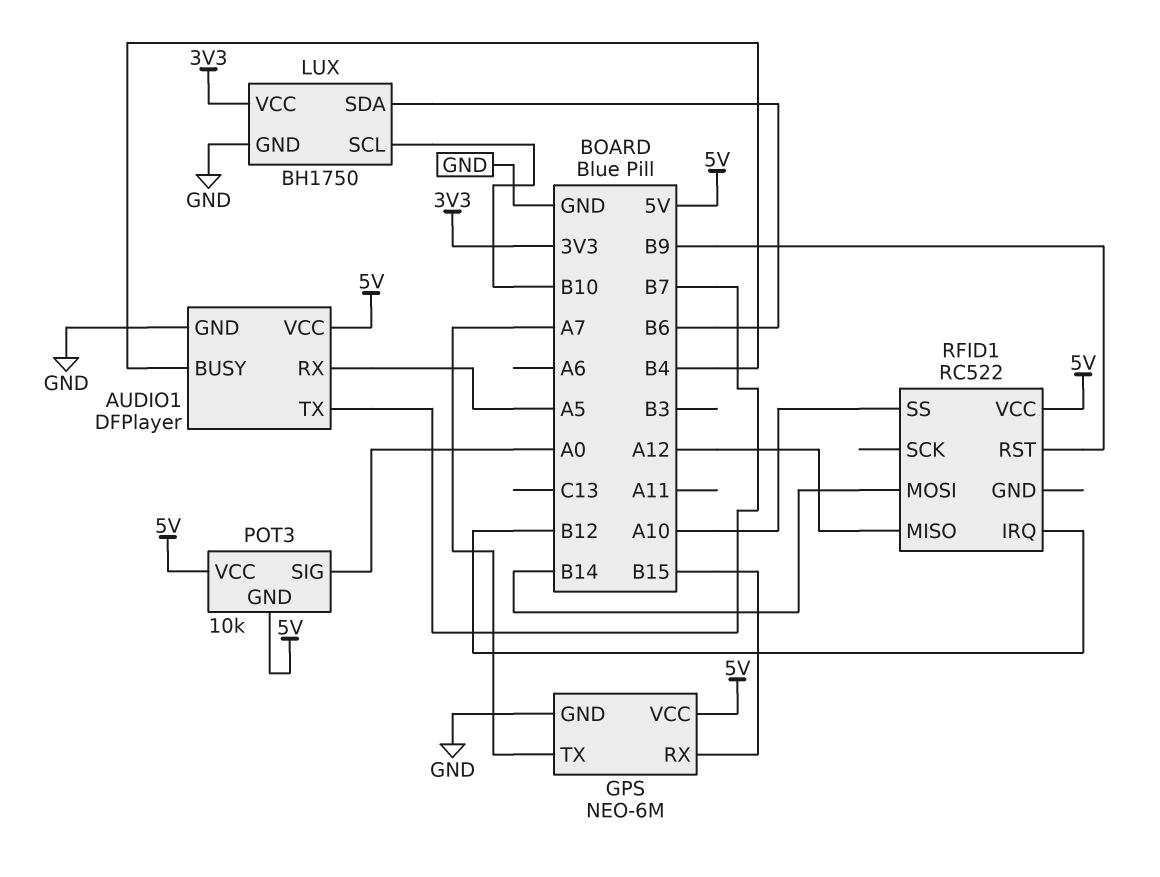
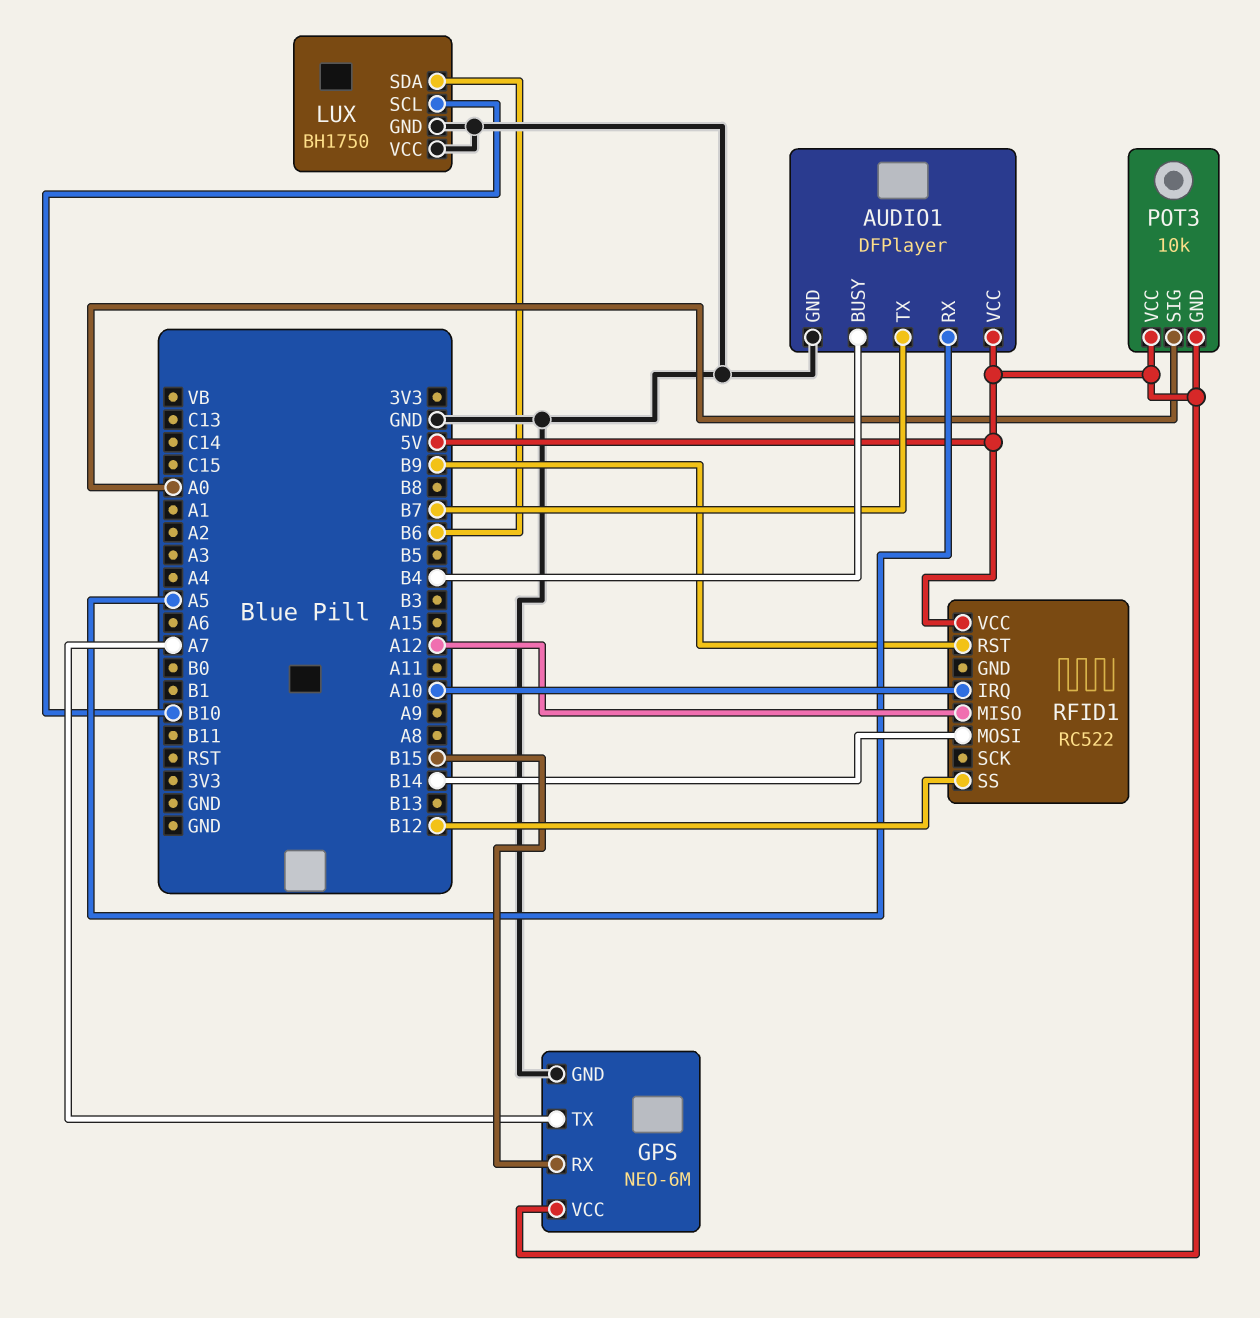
LUX pin VCC: 3V3 -> GND
RFID1 pin IRQ: B12 -> A10
RFID1 pin SS: A10 -> B12

